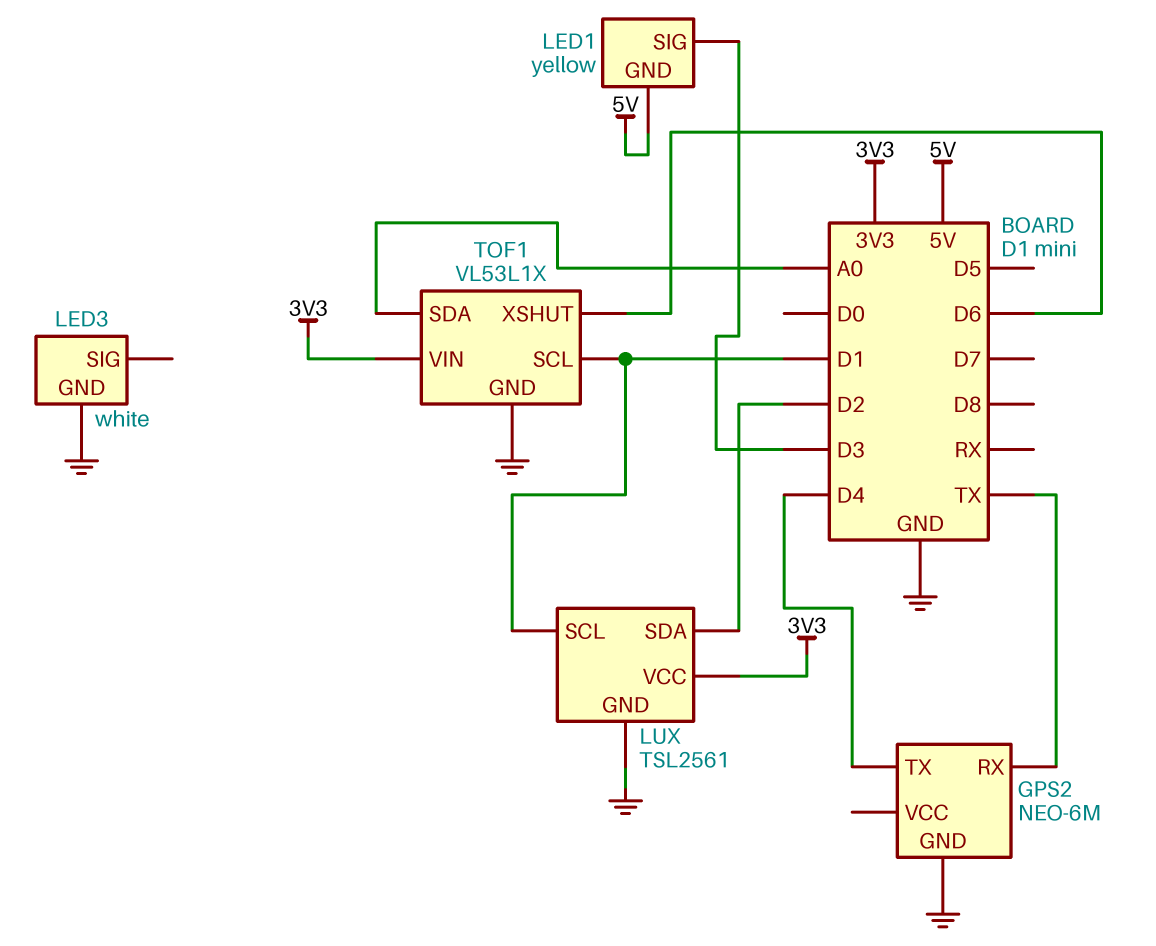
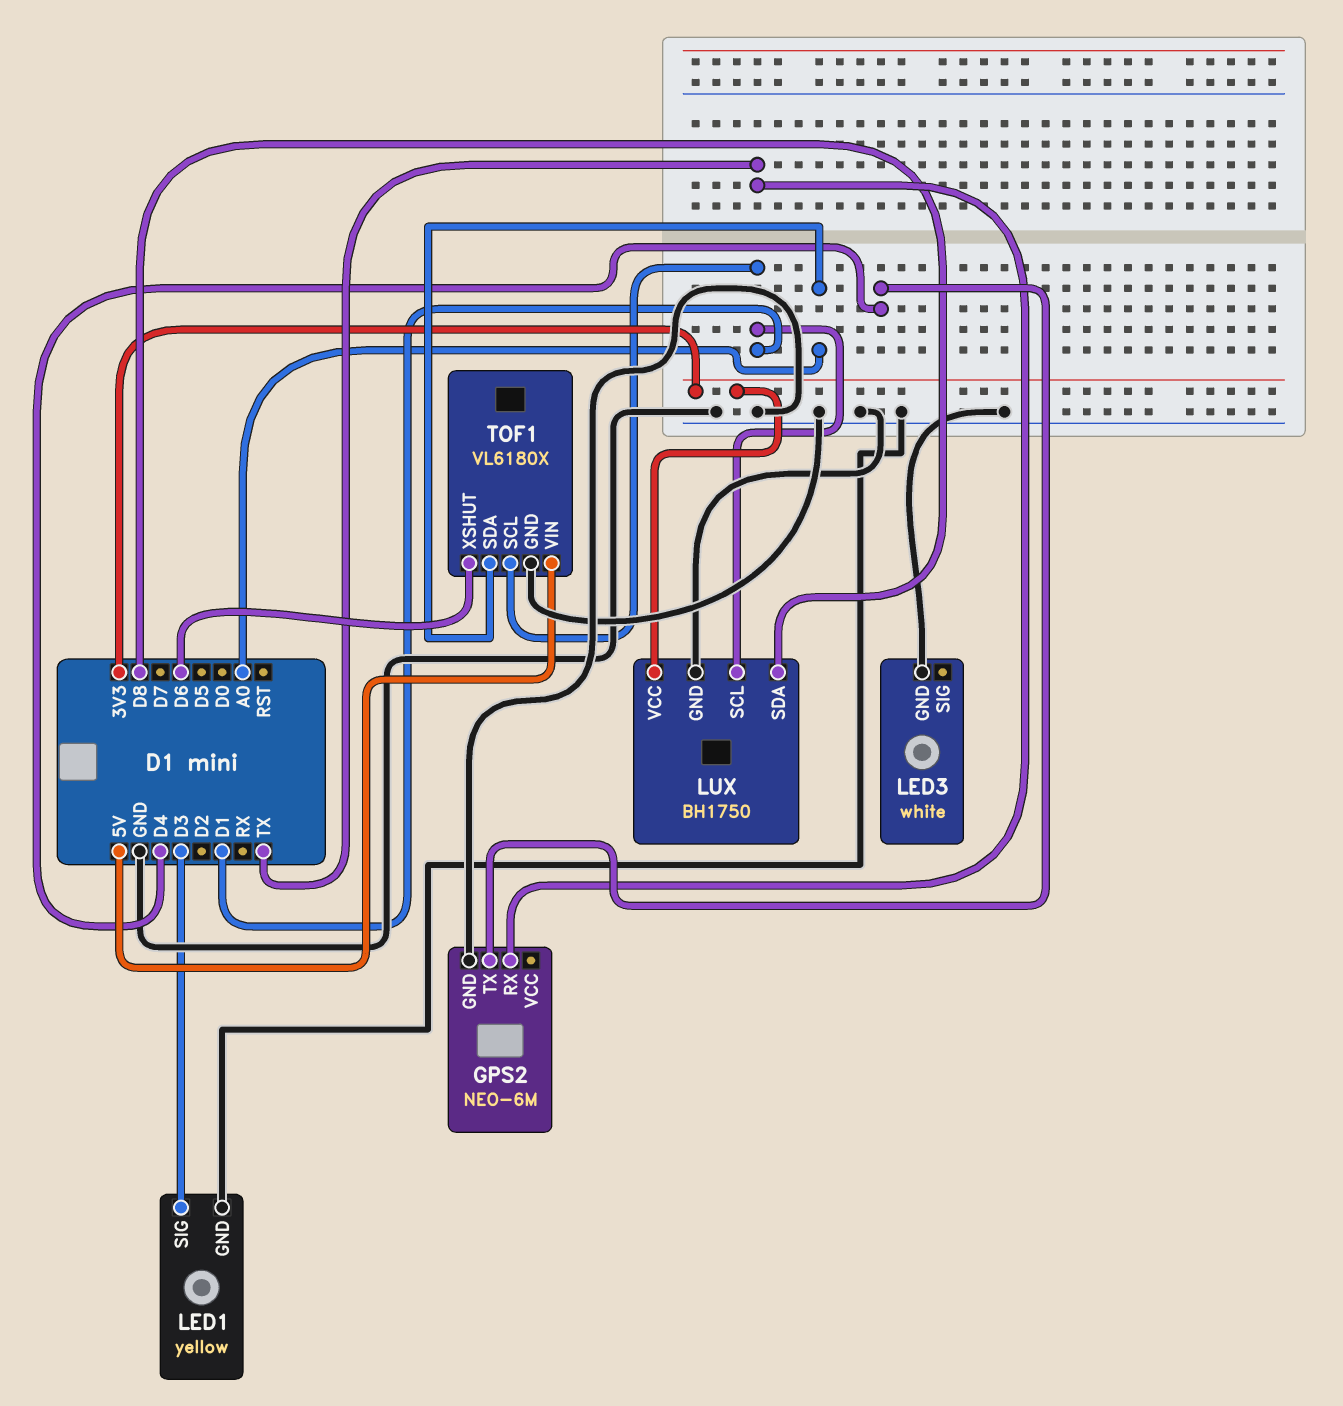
LED1 pin GND: 5V -> GND
LUX: TSL2561 -> BH1750
LUX pin SDA: D2 -> D8
TOF1: VL53L1X -> VL6180X
TOF1 pin VIN: 3V3 -> 5V

